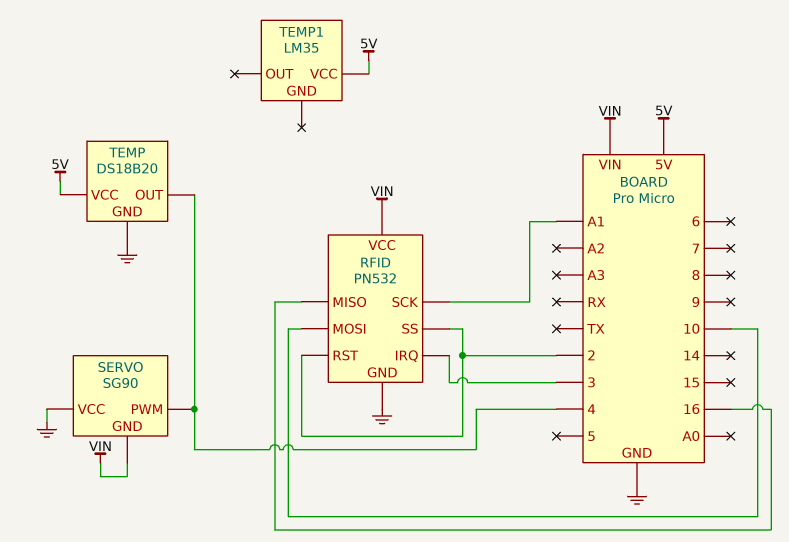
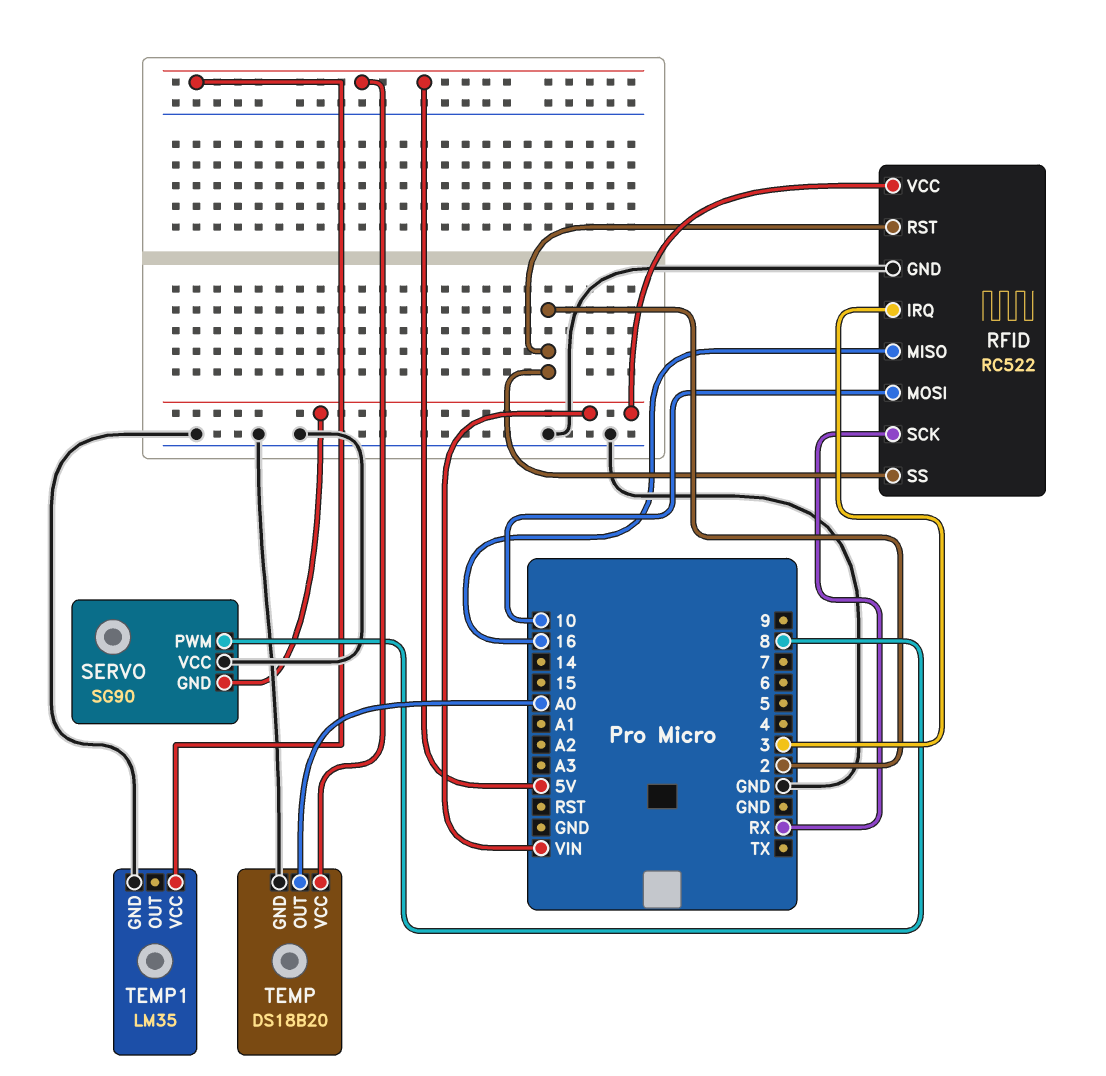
RFID: PN532 -> RC522
RFID pin SCK: A1 -> RX
SERVO pin PWM: 4 -> 8
TEMP pin OUT: 4 -> A0
TEMP1 pin GND: none -> GND

